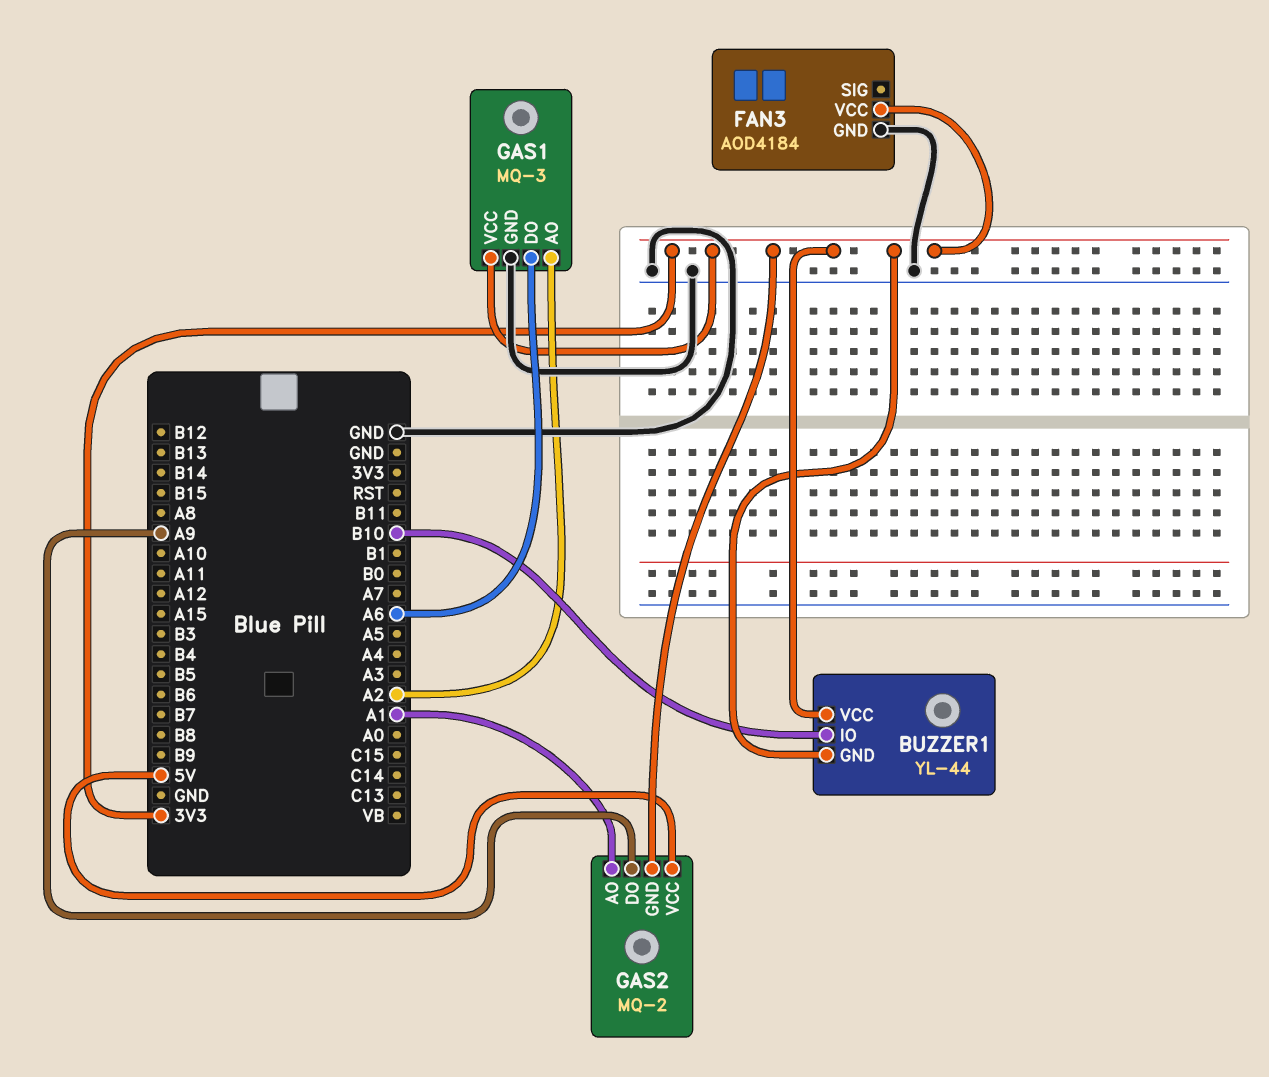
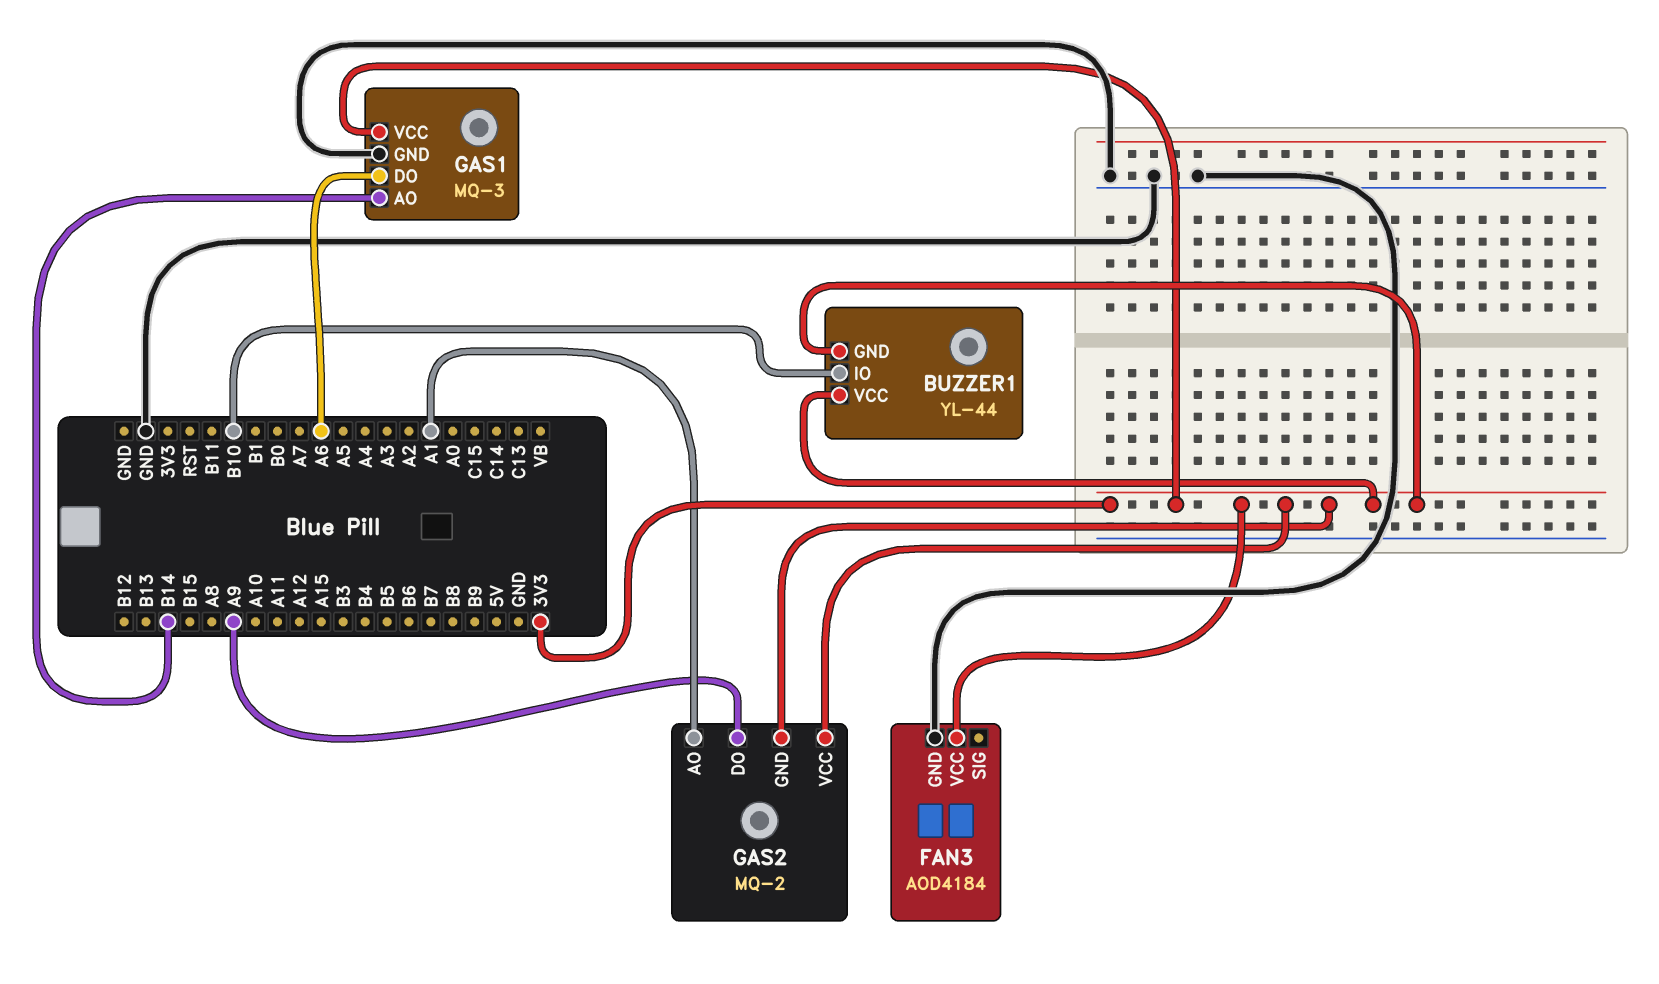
GAS1 pin AO: A2 -> B14
GAS2 pin VCC: 5V -> 3V3

